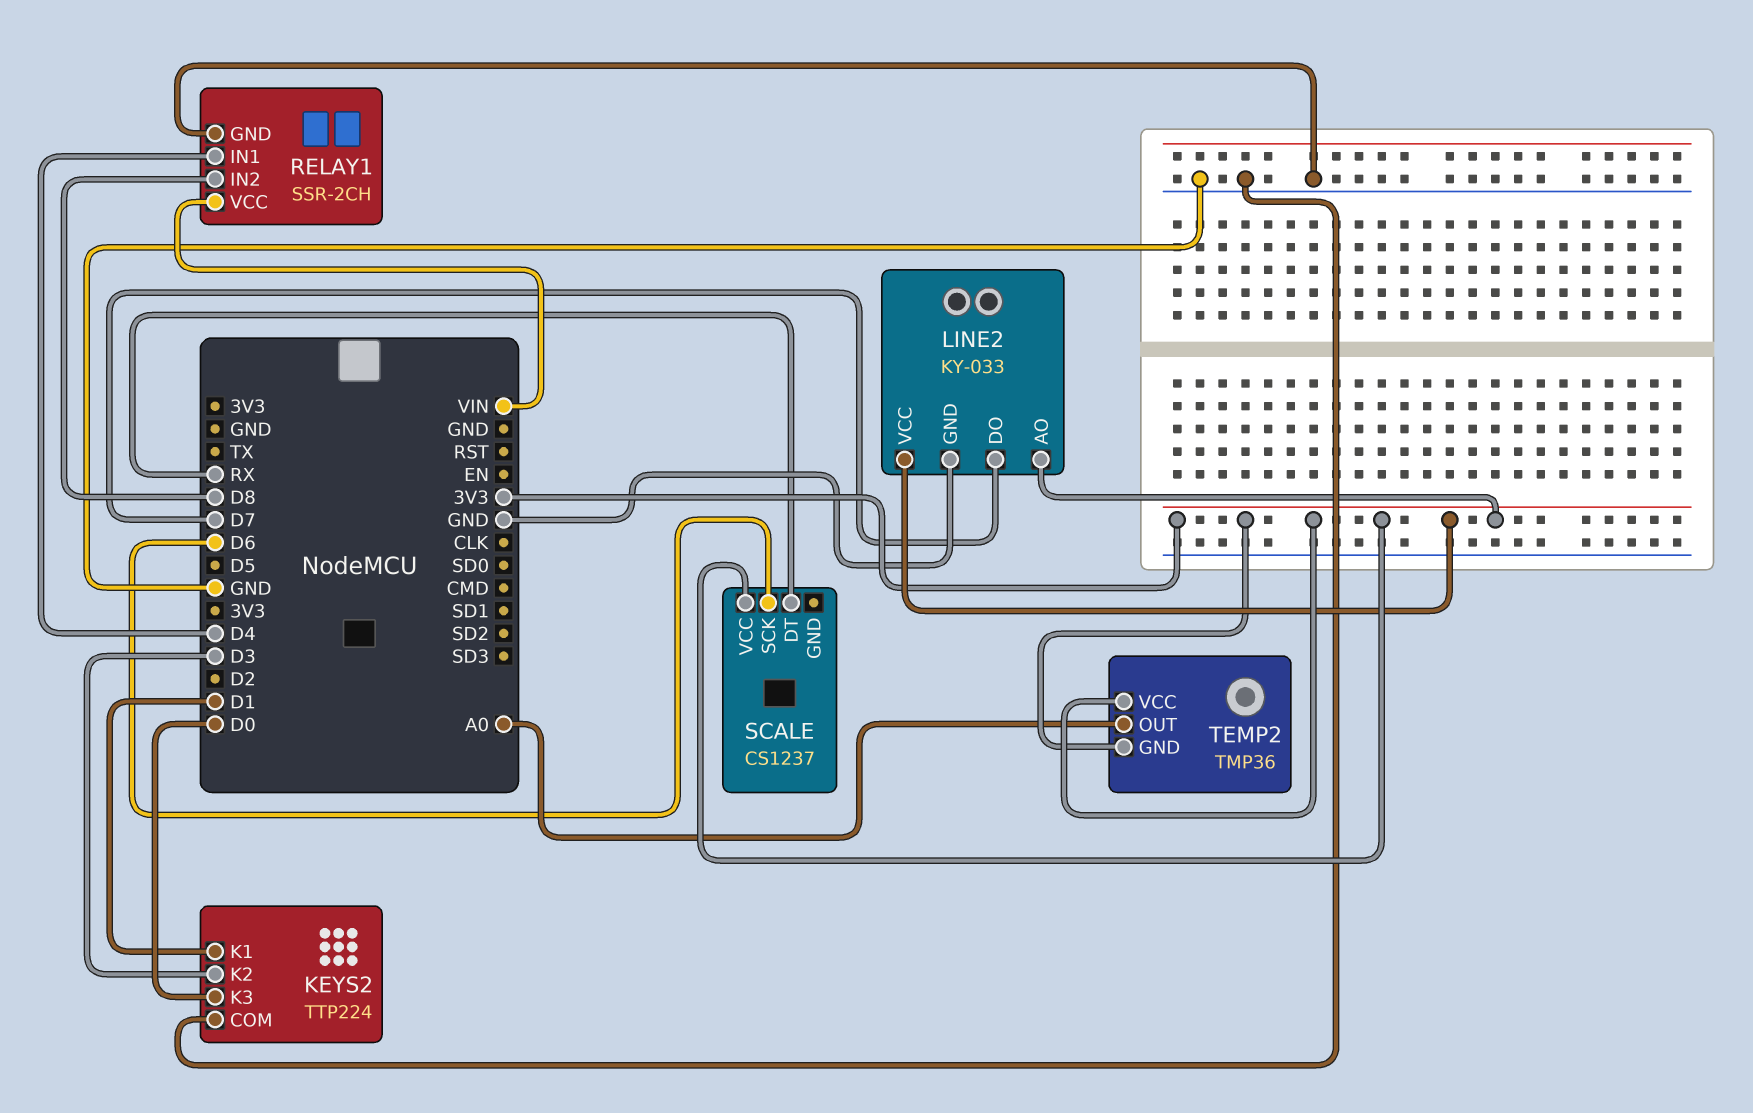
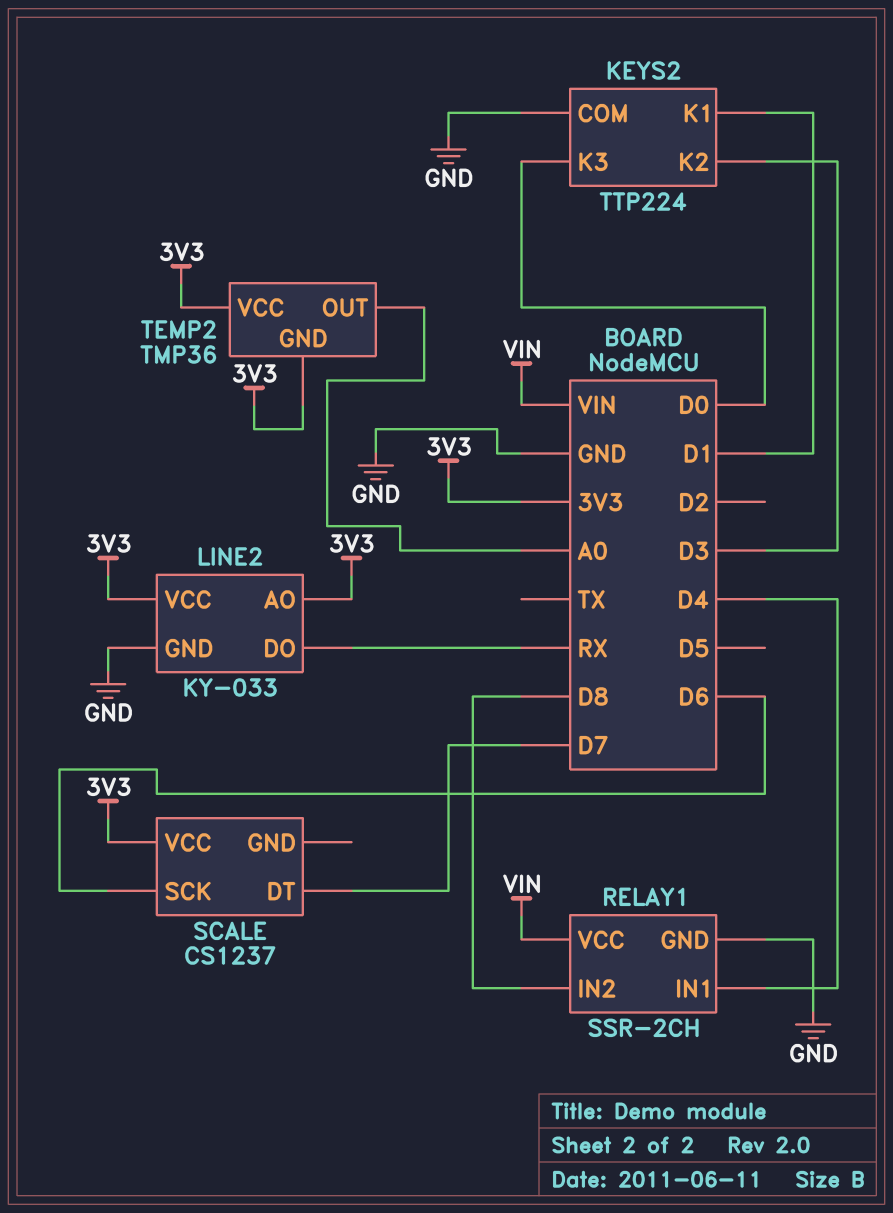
LINE2 pin DO: D7 -> RX
SCALE pin DT: RX -> D7

